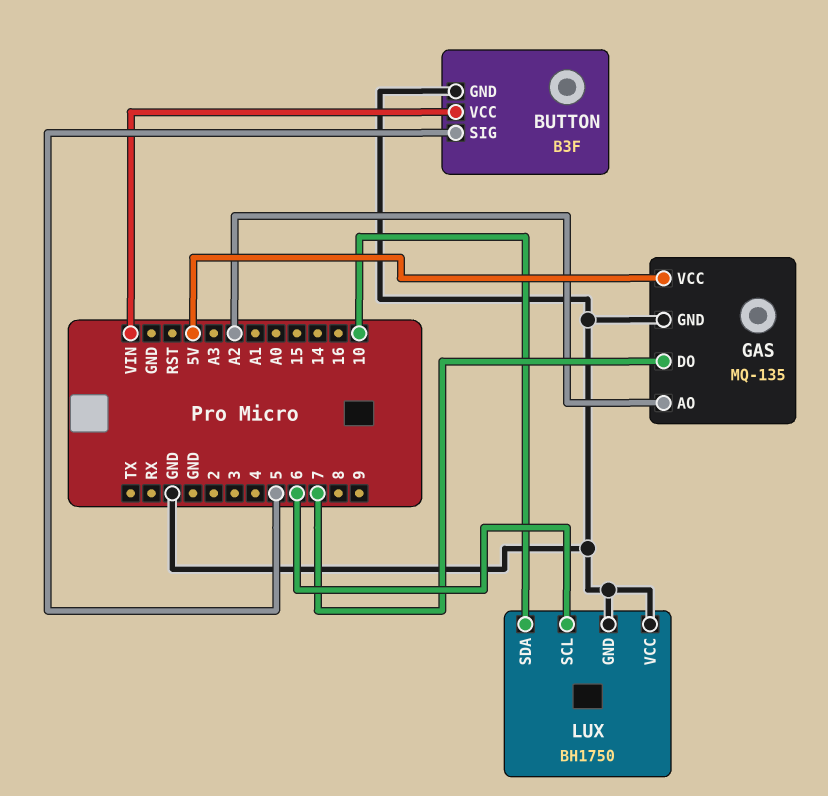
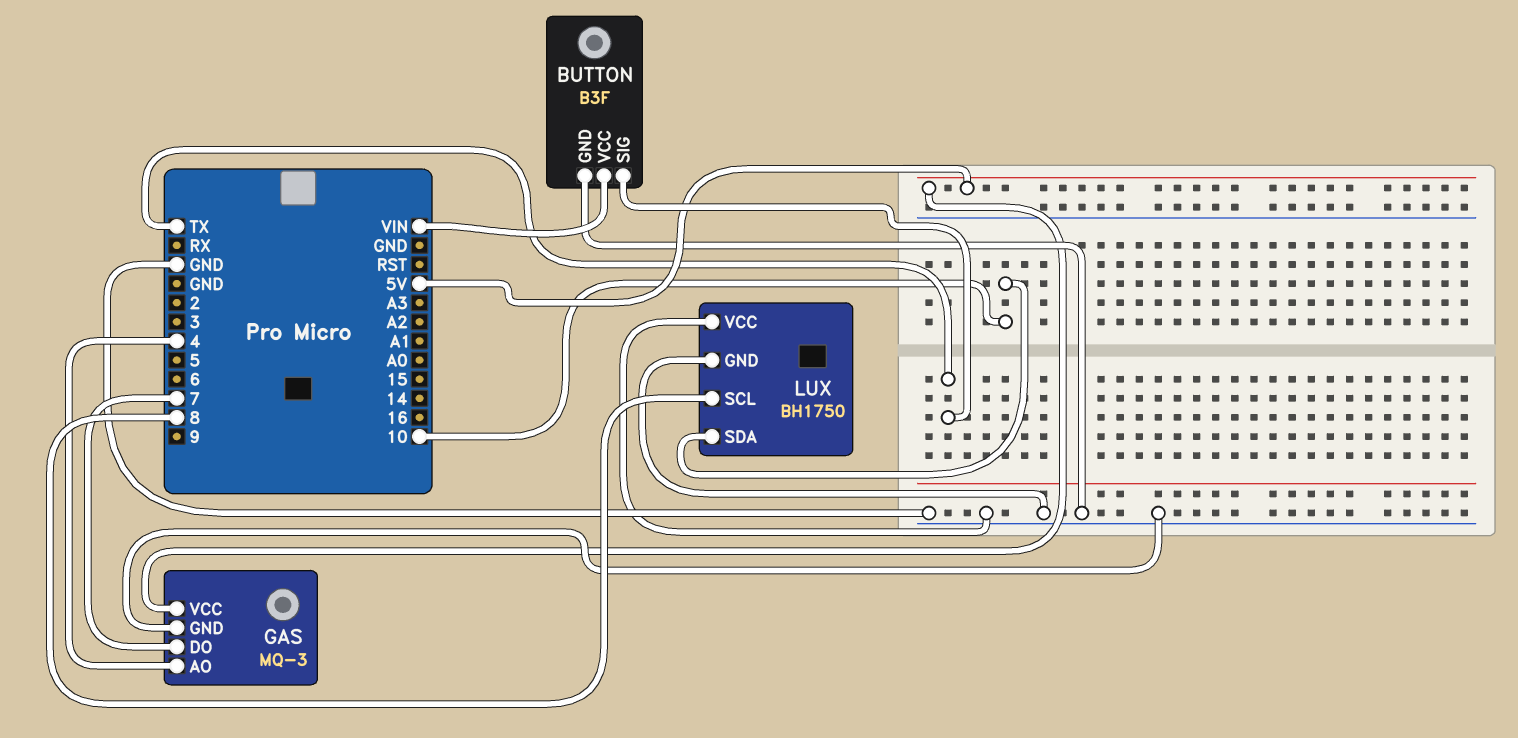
BUTTON pin SIG: 5 -> TX
GAS: MQ-135 -> MQ-3
GAS pin AO: A2 -> 4
LUX pin SCL: 6 -> 8

